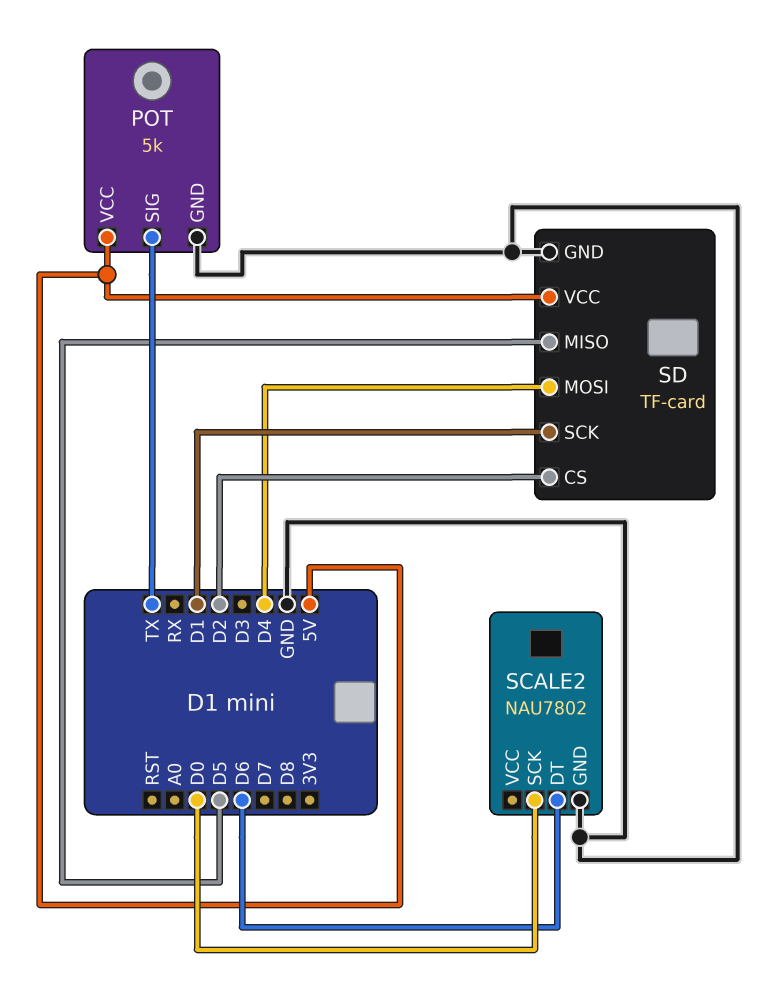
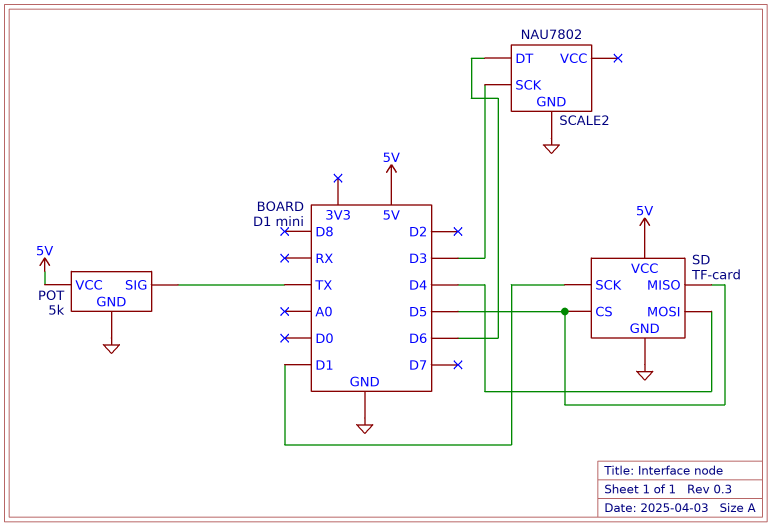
SCALE2 pin SCK: D0 -> D3
SD pin CS: D2 -> D5

